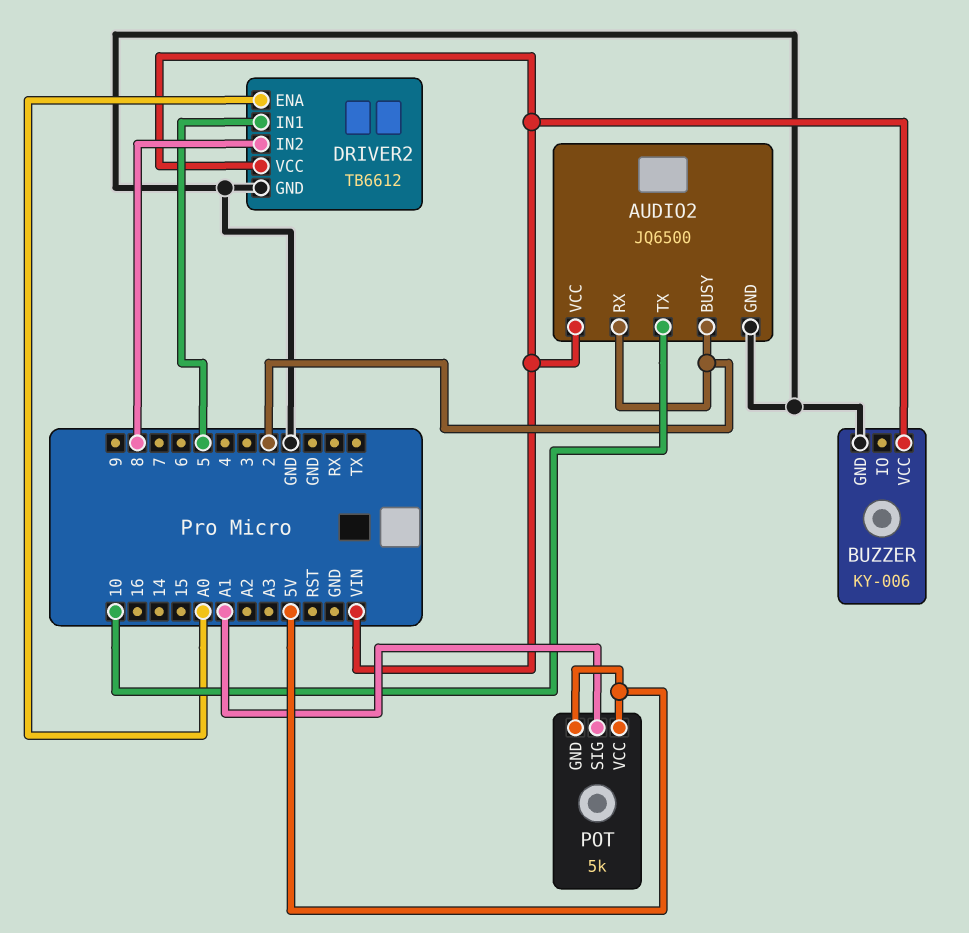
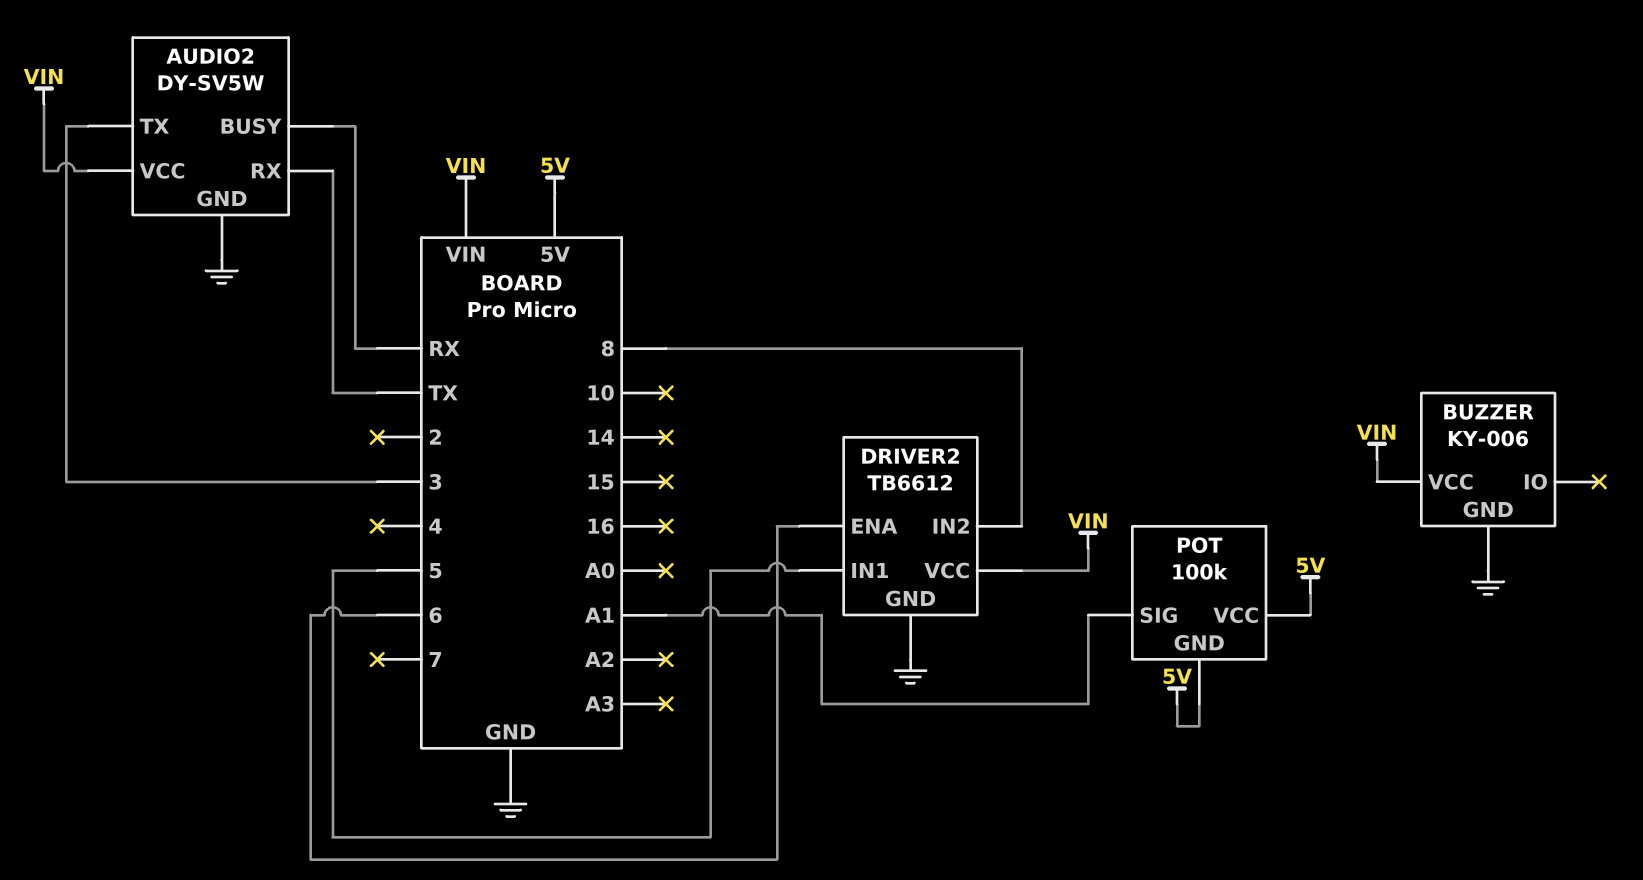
AUDIO2: JQ6500 -> DY-SV5W
AUDIO2 pin BUSY: 2 -> RX
AUDIO2 pin RX: 2 -> TX
AUDIO2 pin TX: 10 -> 3
DRIVER2 pin ENA: A0 -> 6
POT: 5k -> 100k

